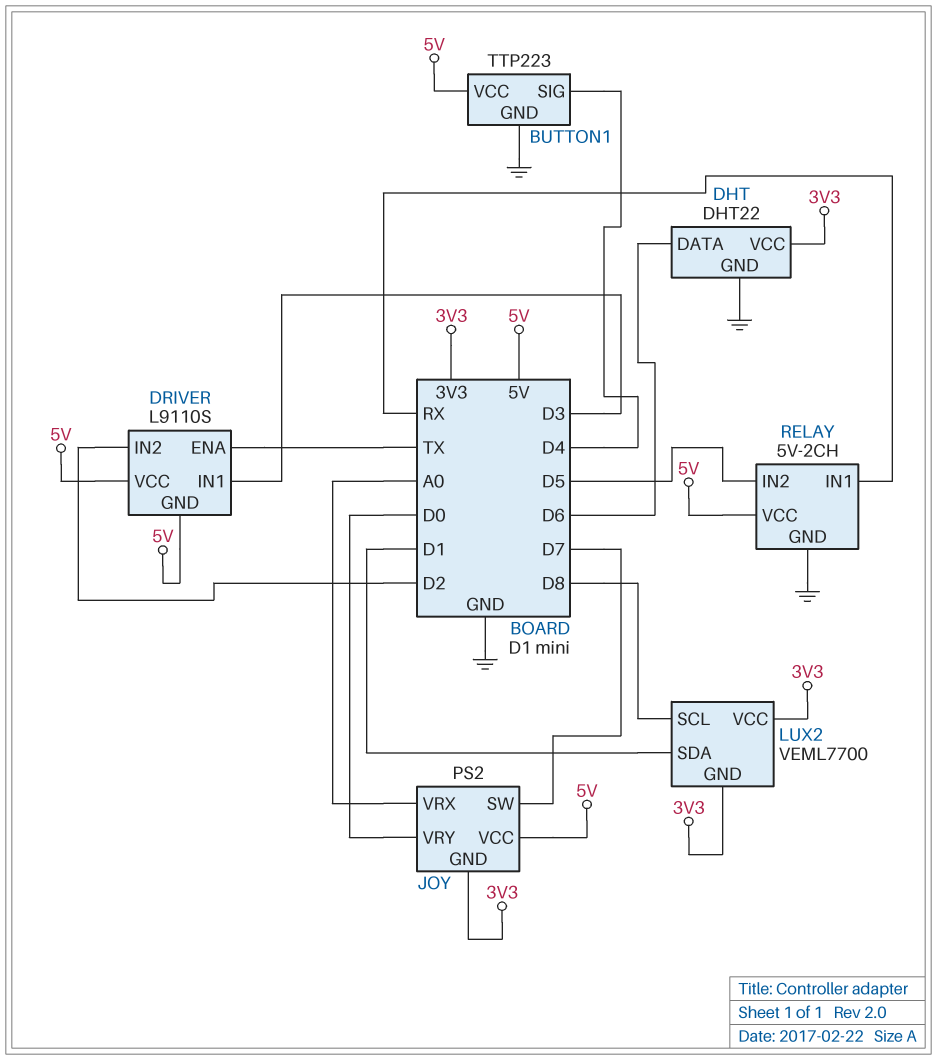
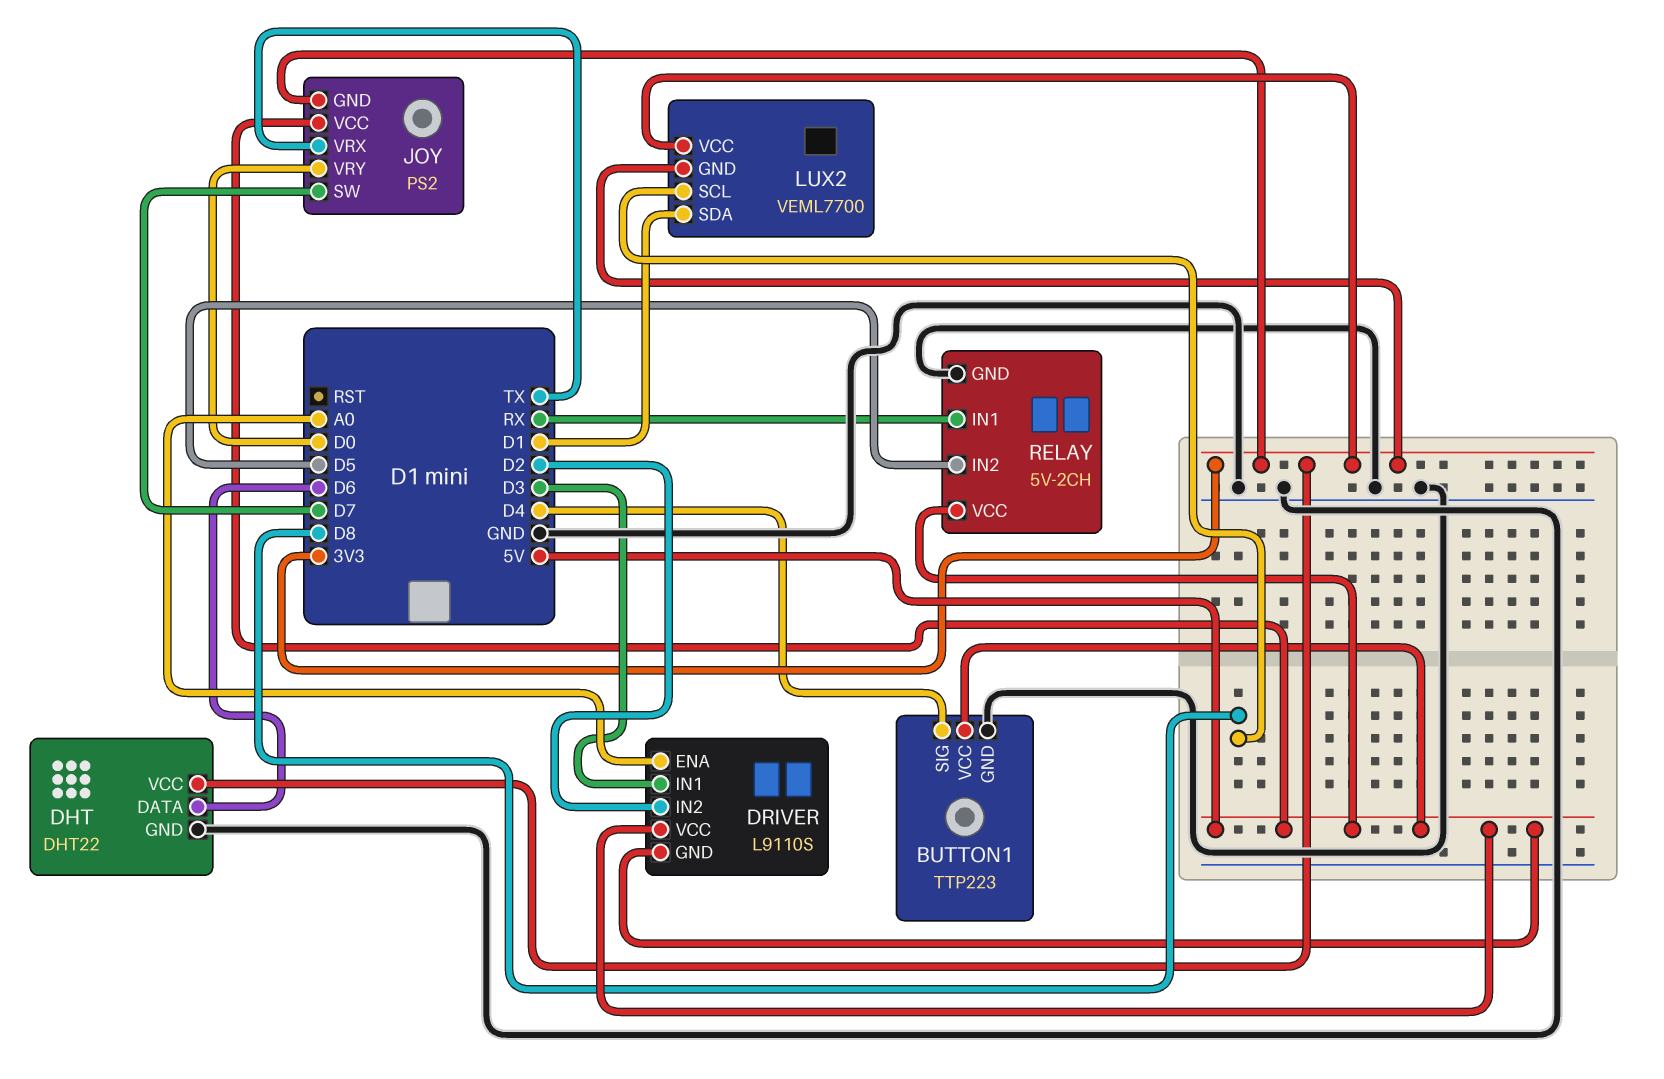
DRIVER pin ENA: TX -> A0
JOY pin VRX: A0 -> TX

